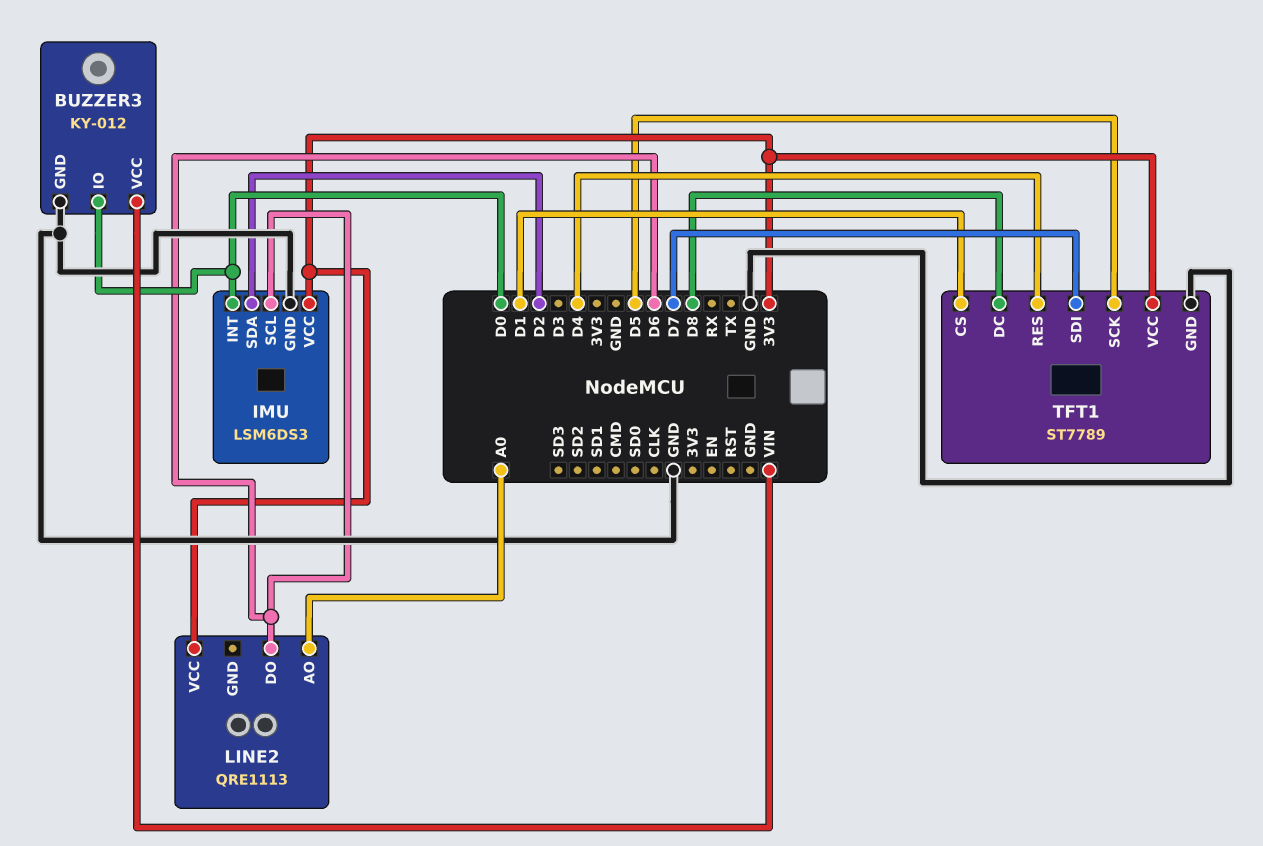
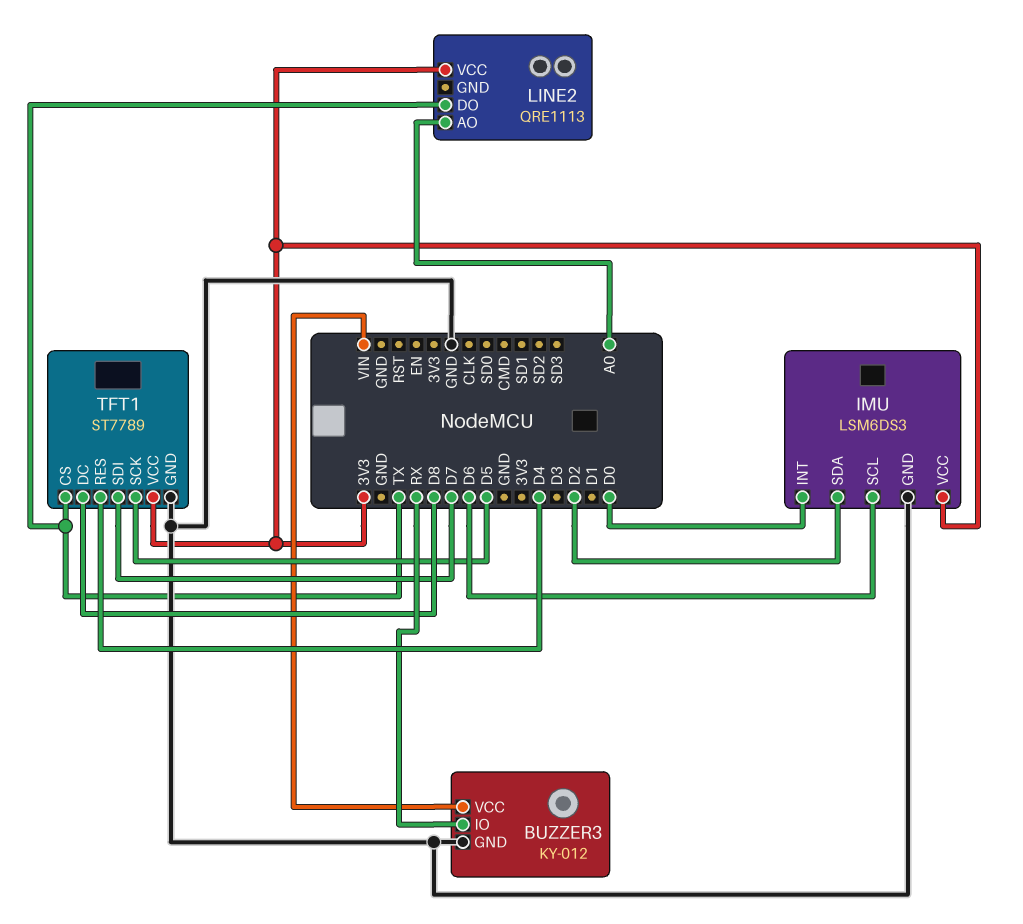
BUZZER3 pin IO: D0 -> RX
LINE2 pin DO: D6 -> TX
TFT1 pin CS: D1 -> TX

